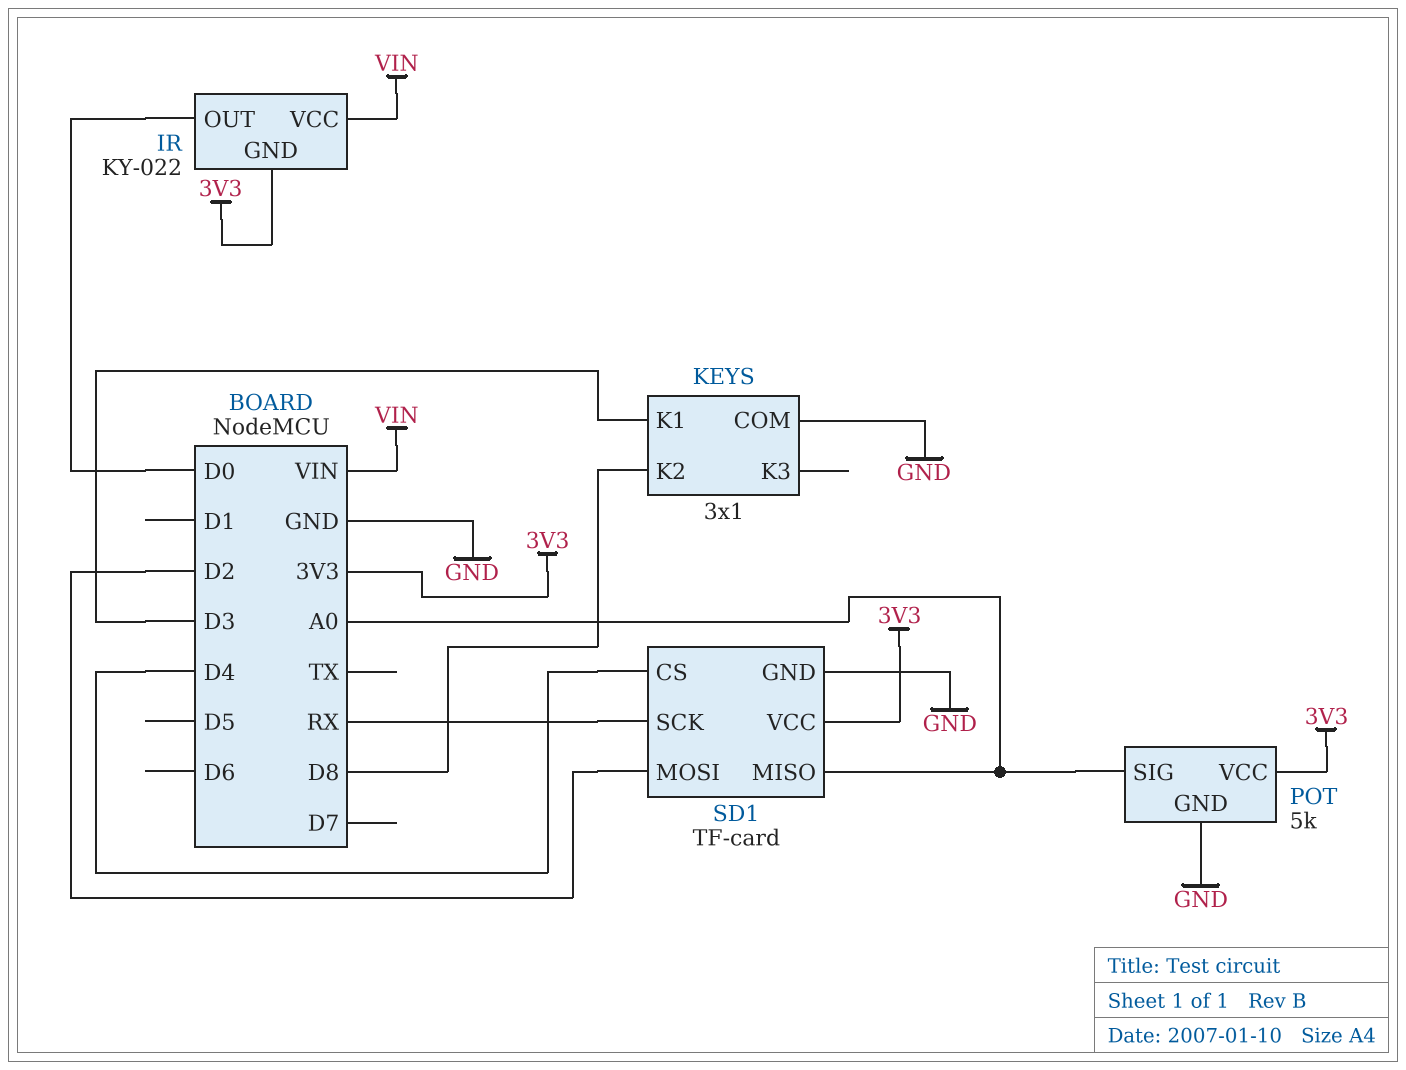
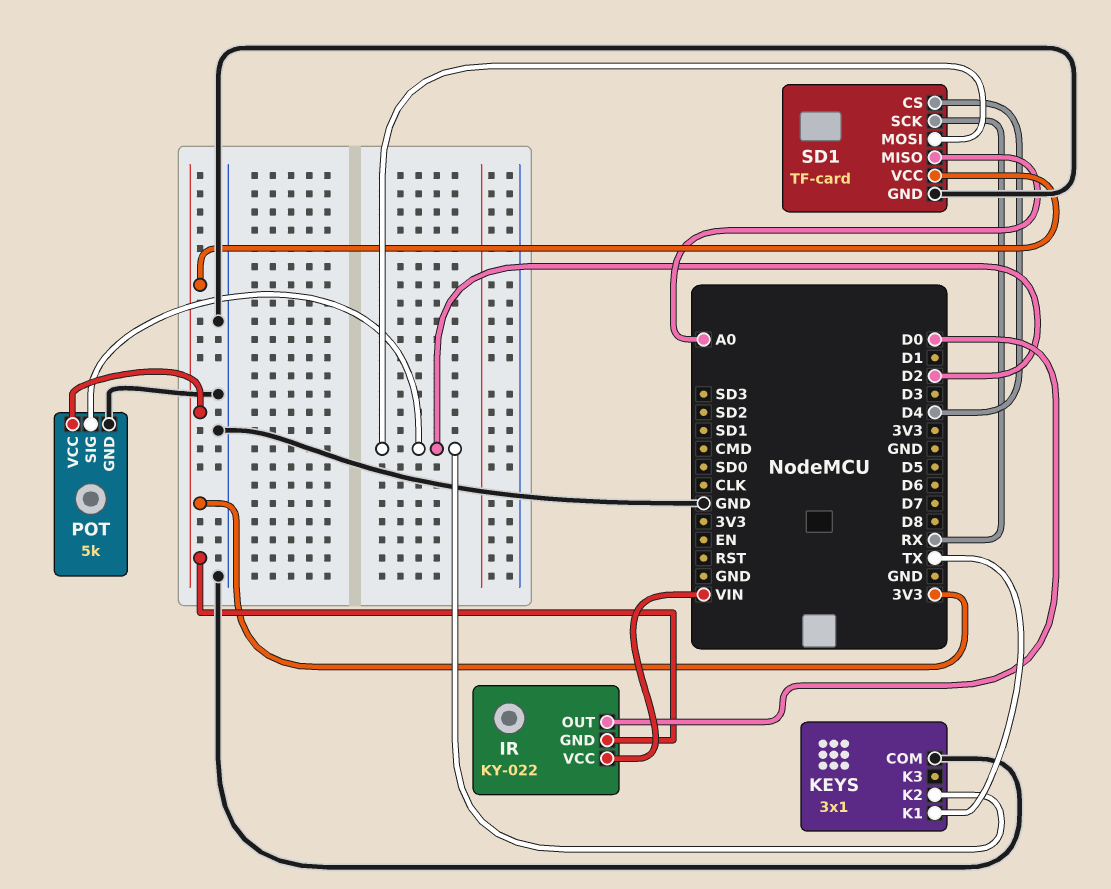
KEYS pin K1: D3 -> TX
KEYS pin K2: D8 -> D2
POT pin SIG: A0 -> D2

